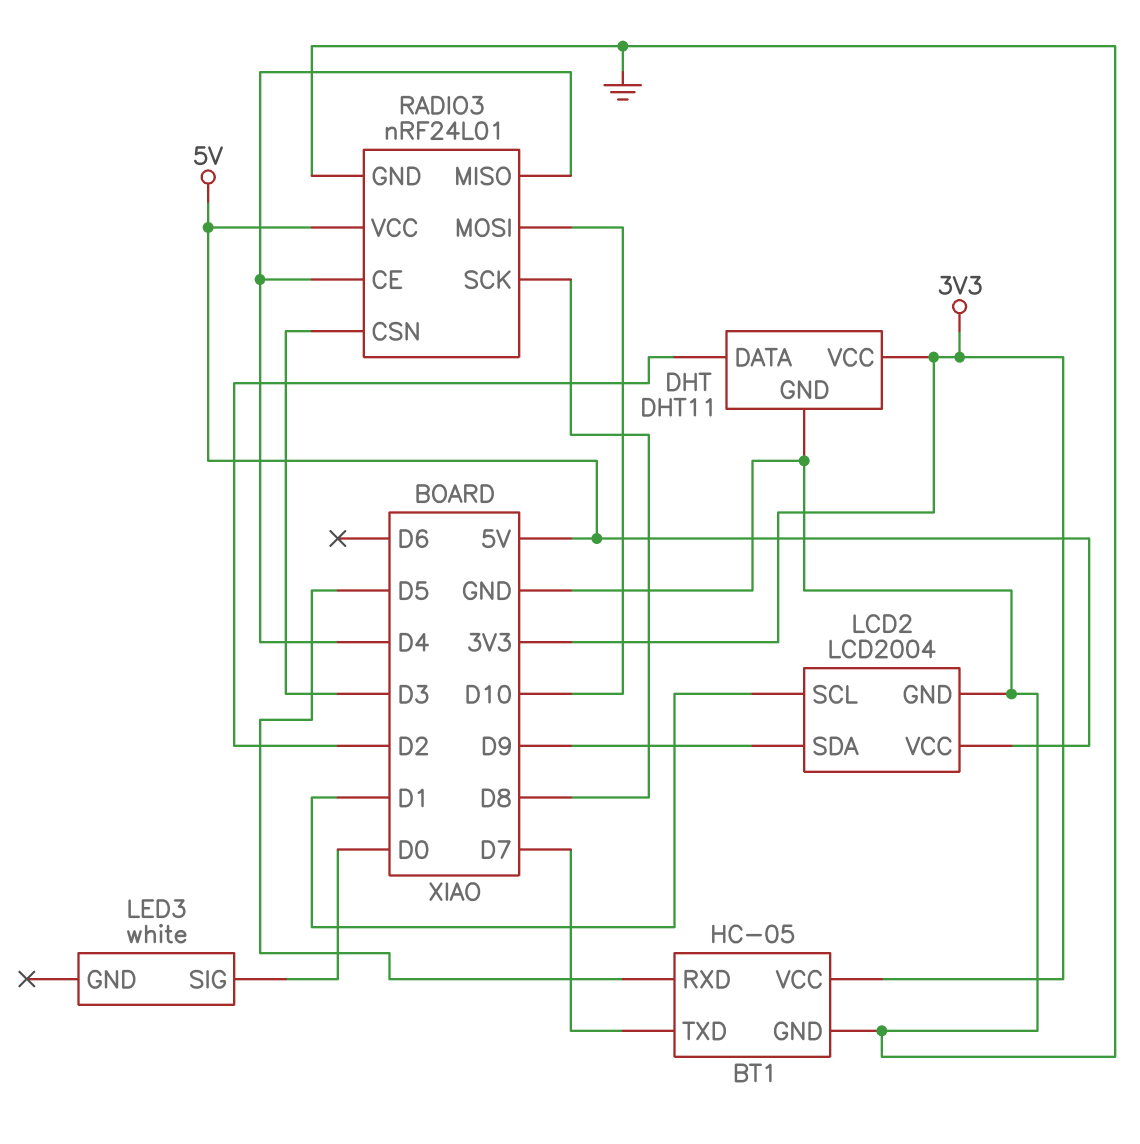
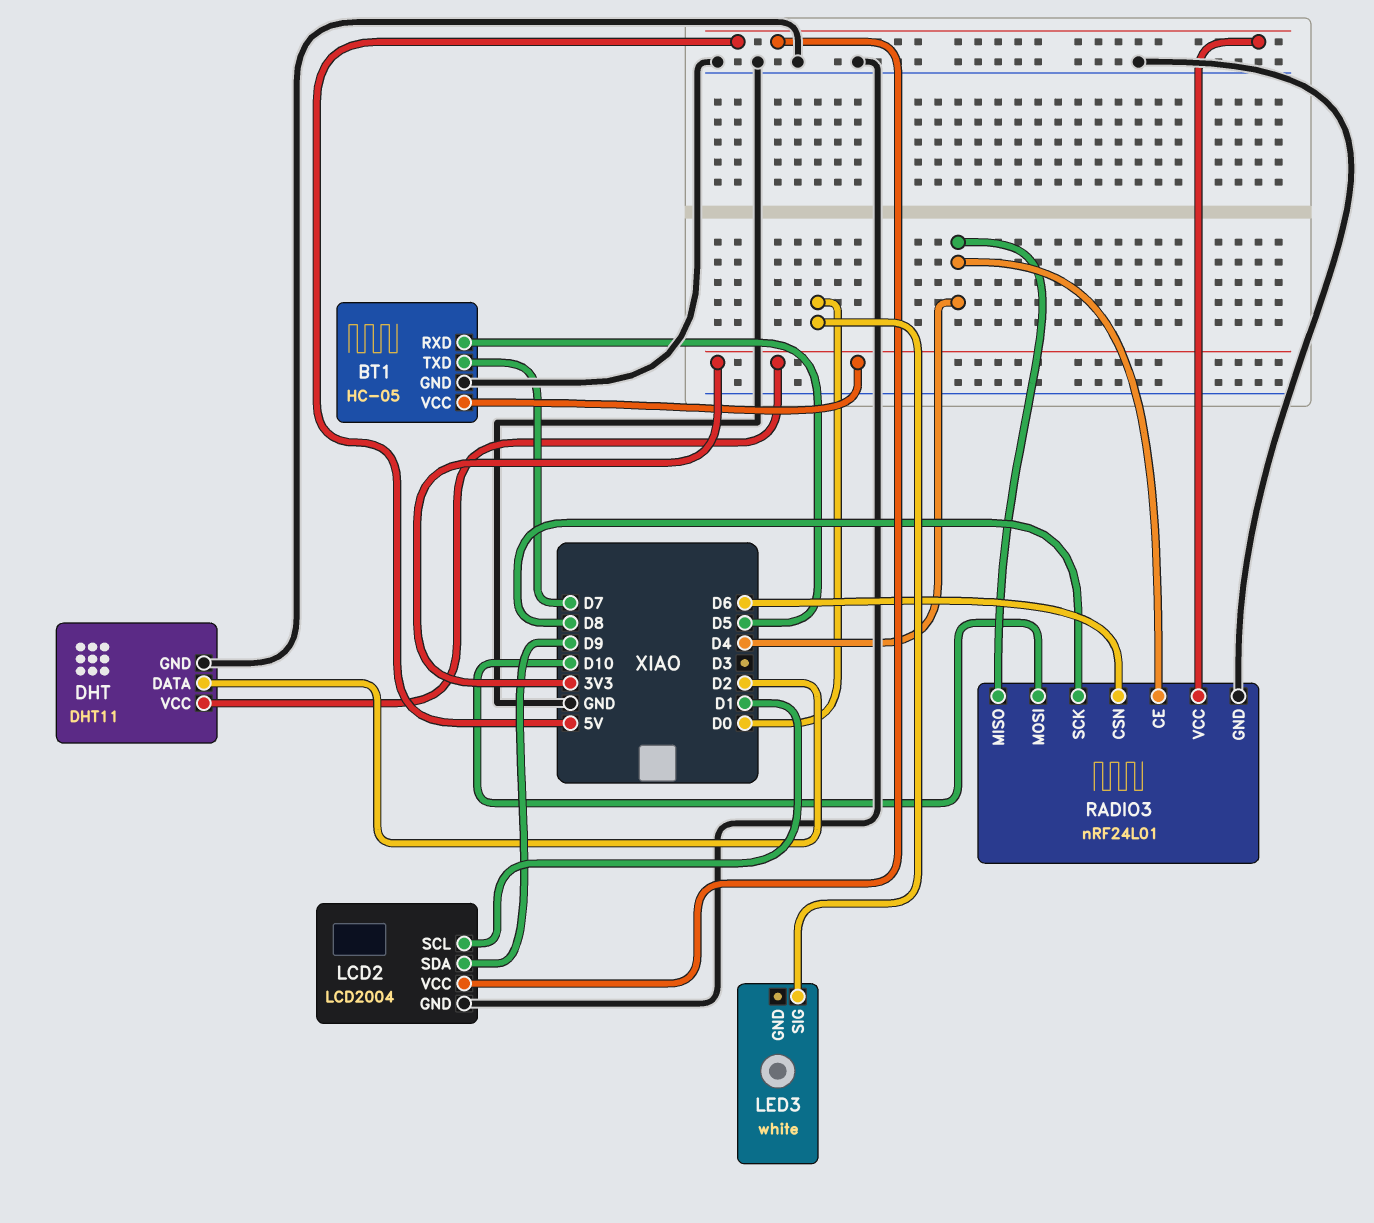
RADIO3 pin CSN: D3 -> D6

